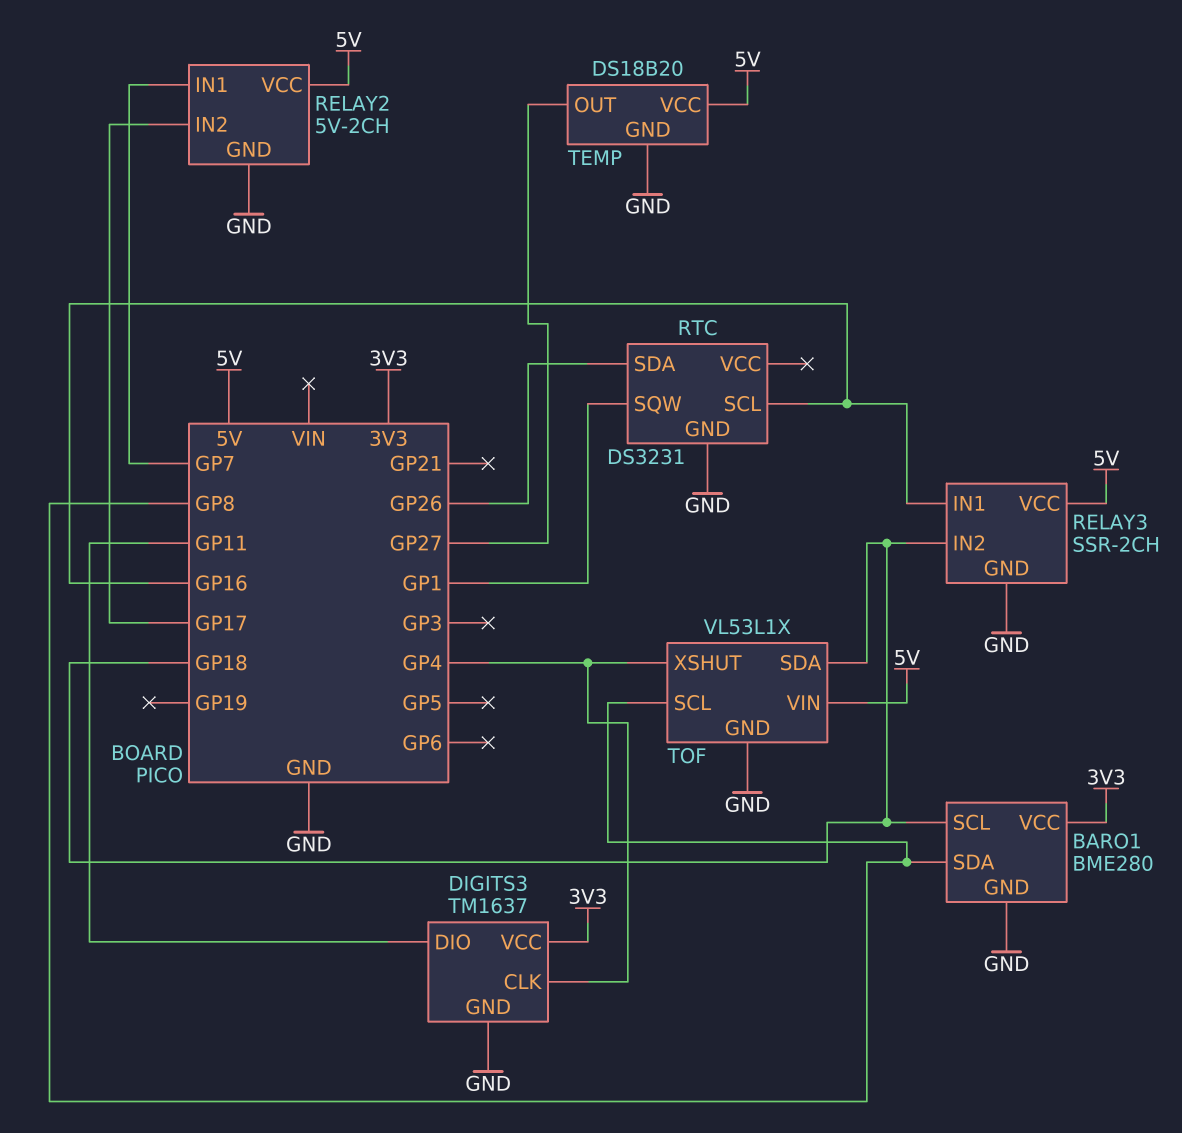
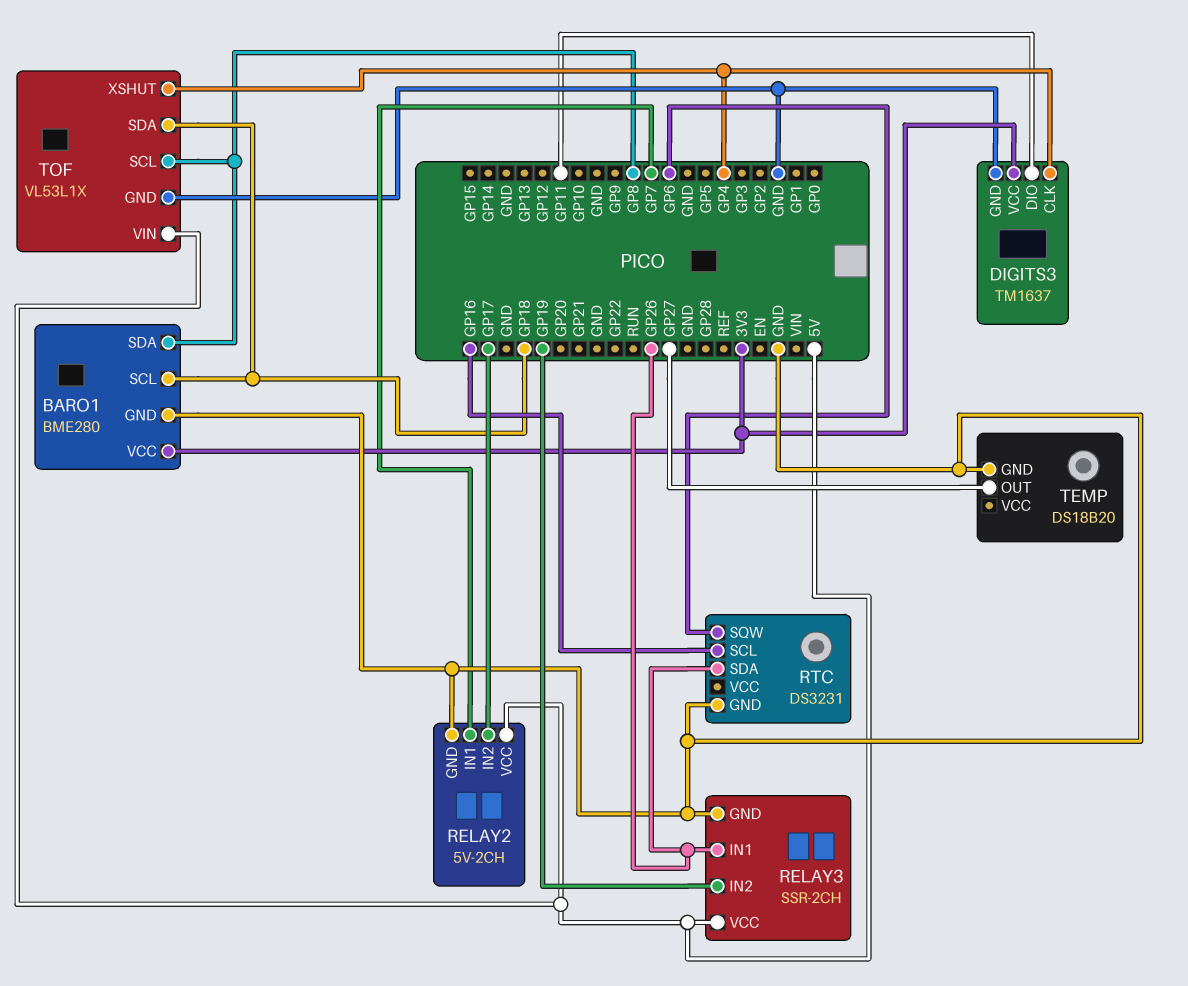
RELAY3 pin IN1: GP16 -> GP26
RELAY3 pin IN2: GP18 -> GP19
RTC pin SQW: GP1 -> GP6
TEMP pin VCC: 5V -> none

